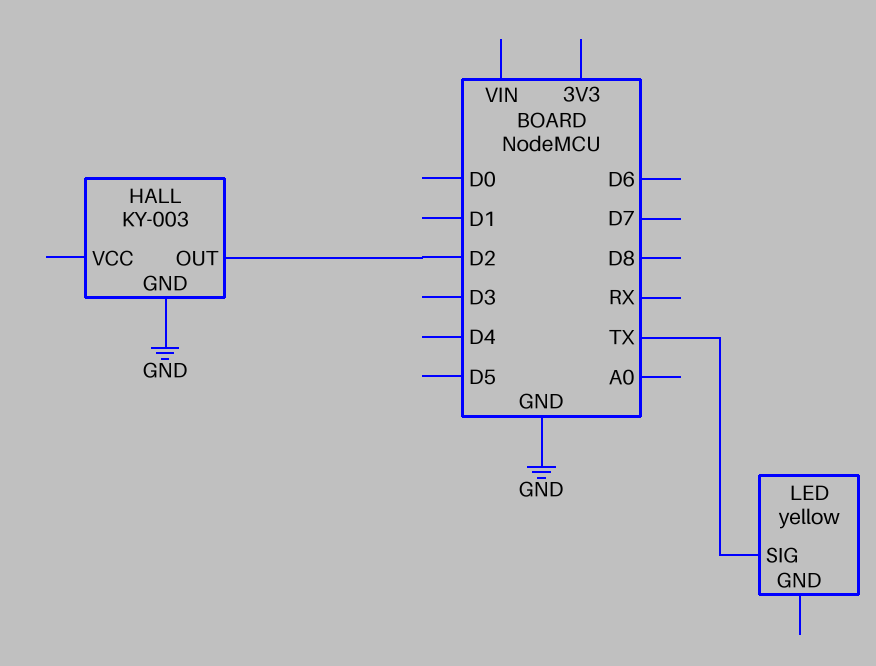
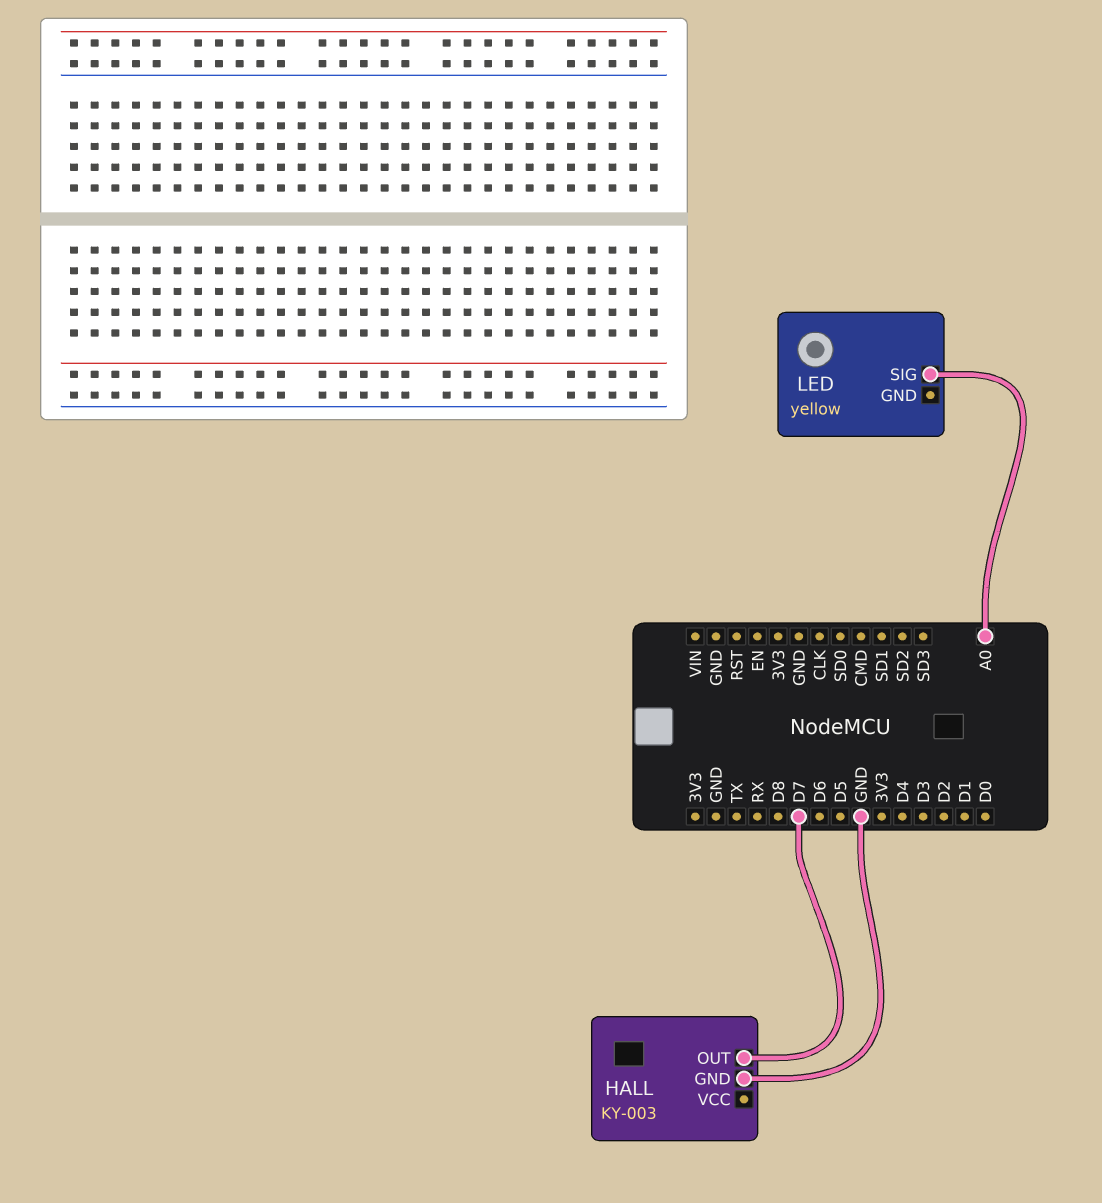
HALL pin OUT: D2 -> D7
LED pin SIG: TX -> A0

